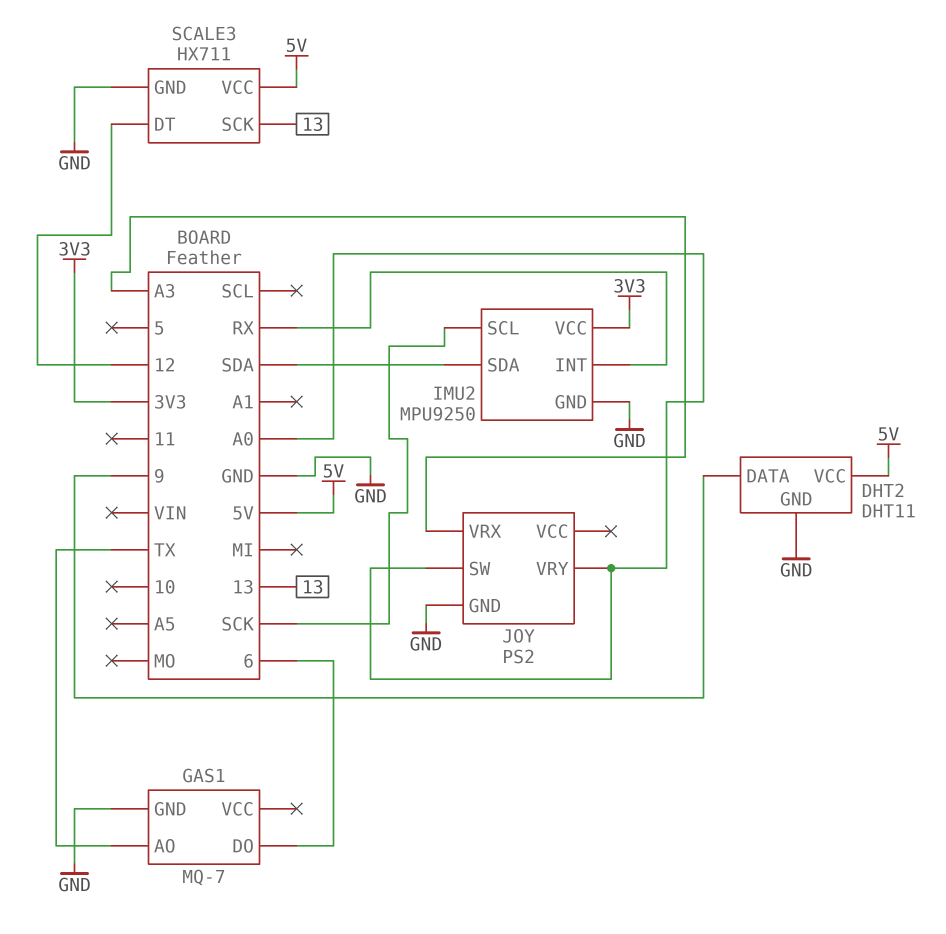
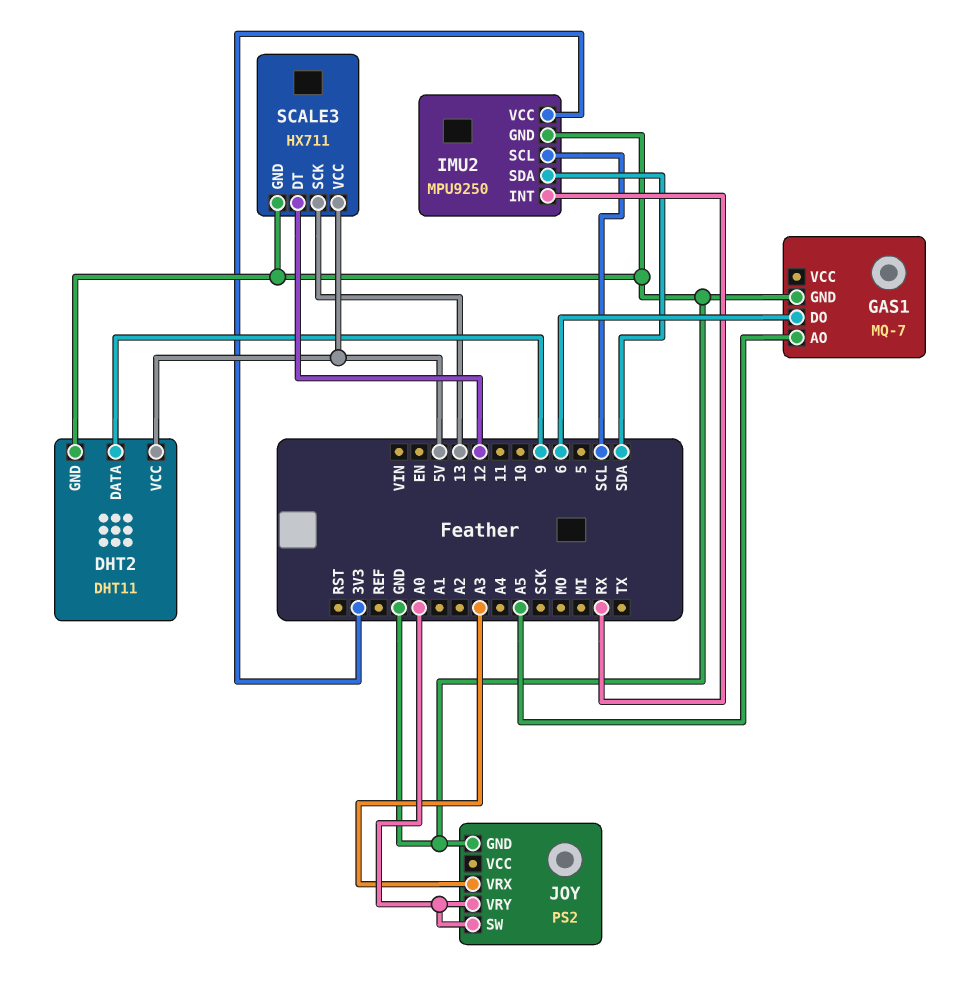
GAS1 pin AO: TX -> A5
IMU2 pin SCL: SCK -> SCL

